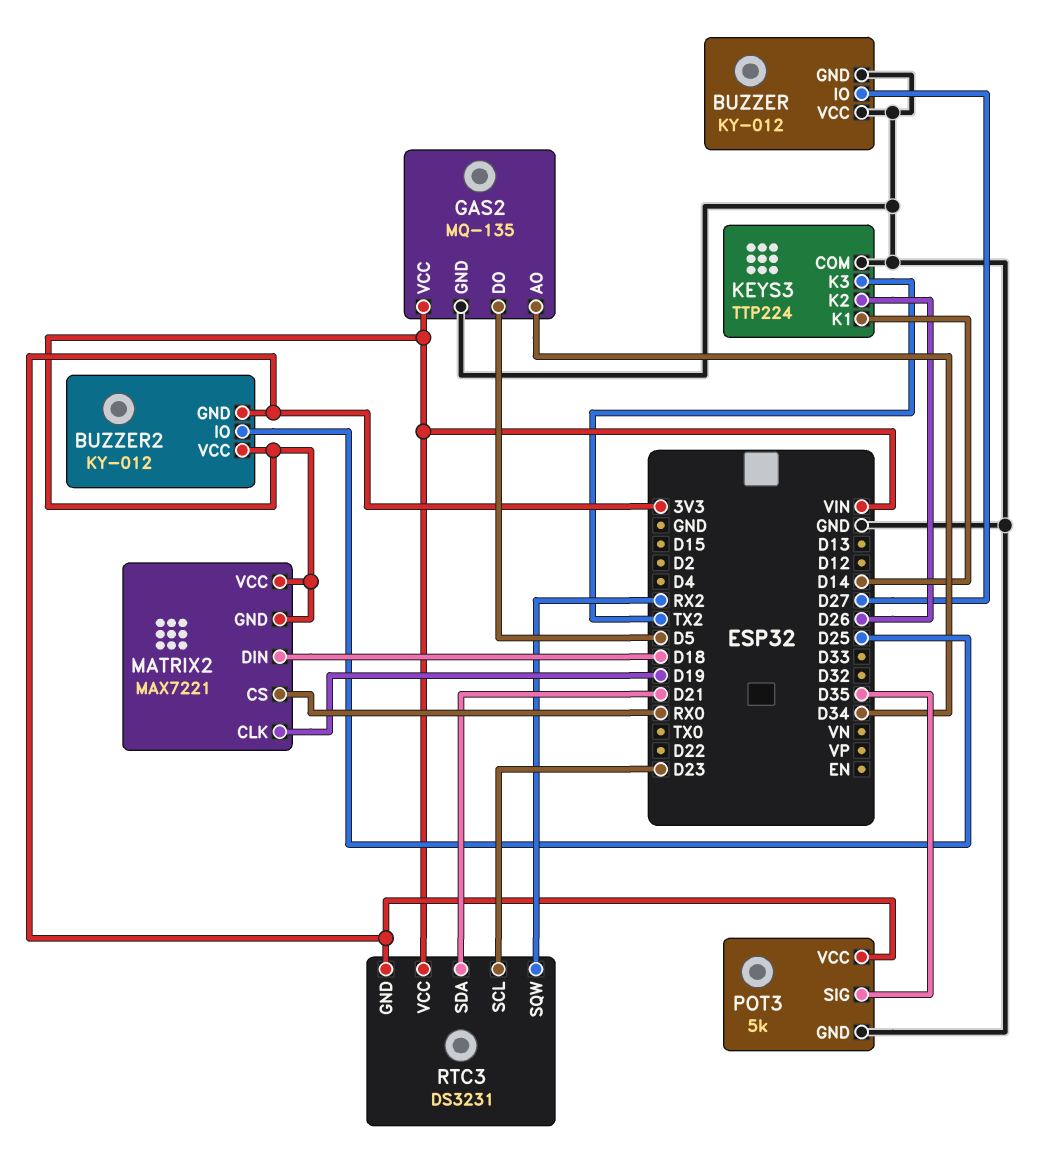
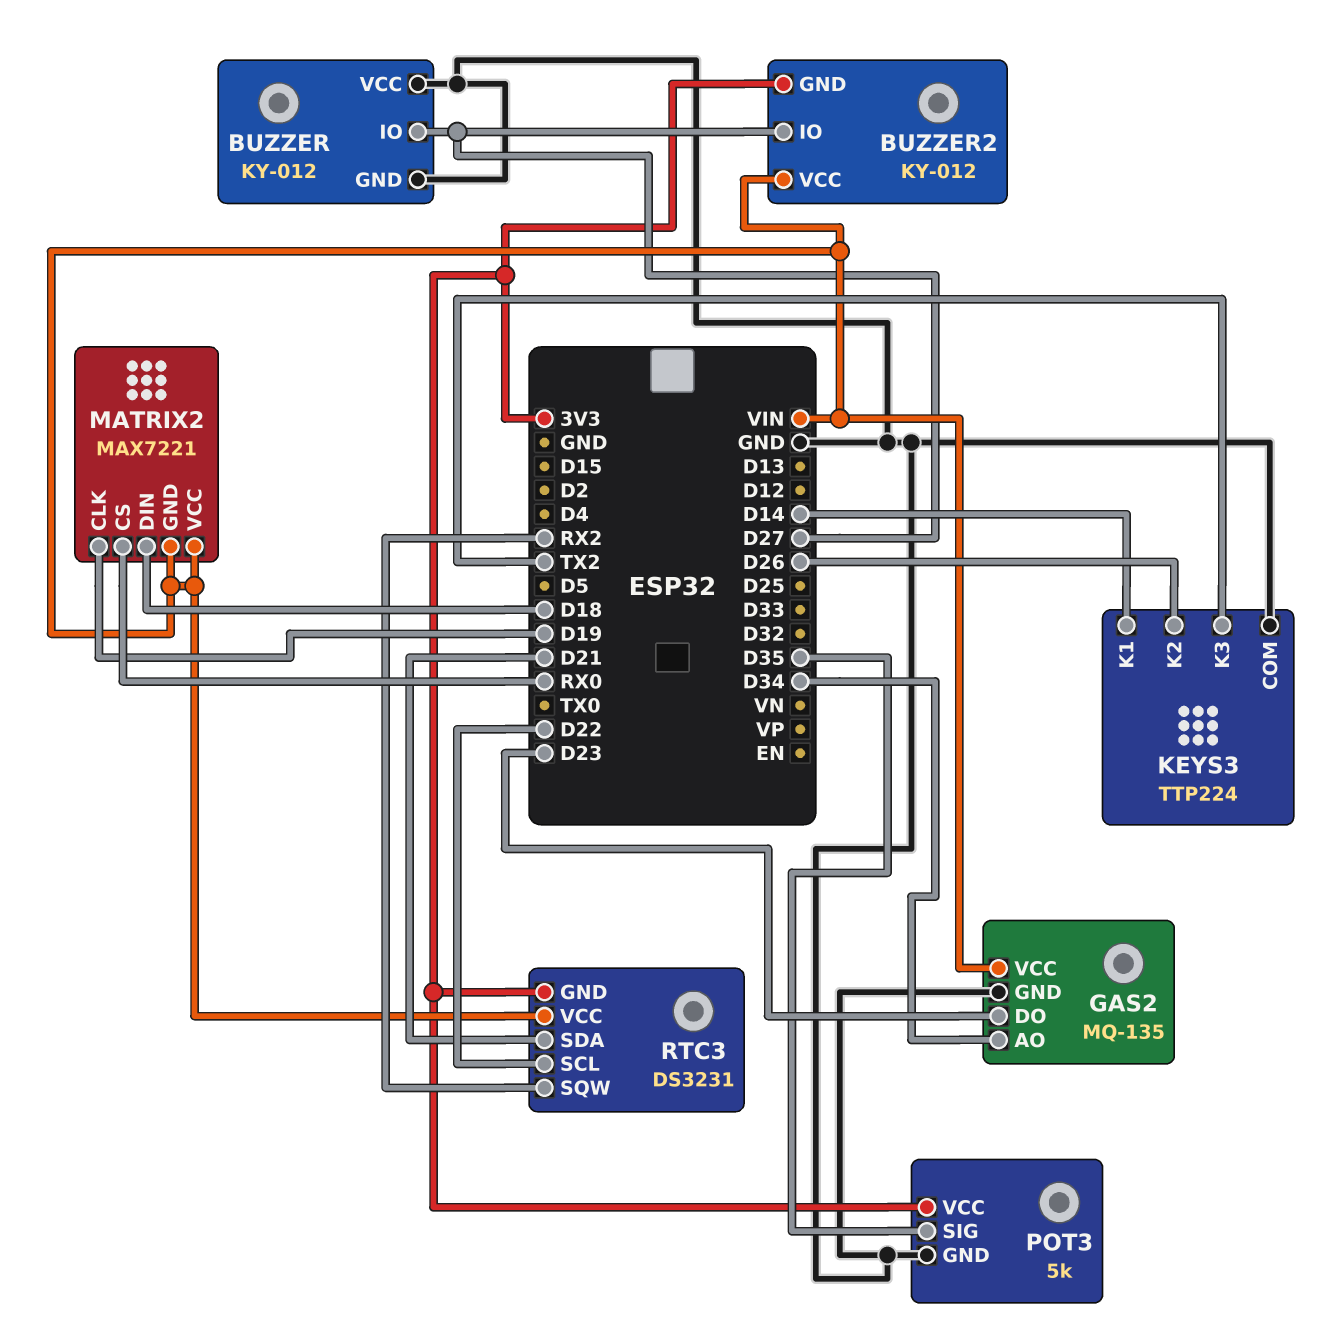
BUZZER2 pin IO: D25 -> D27
GAS2 pin DO: D5 -> D23
RTC3 pin SCL: D23 -> D22

